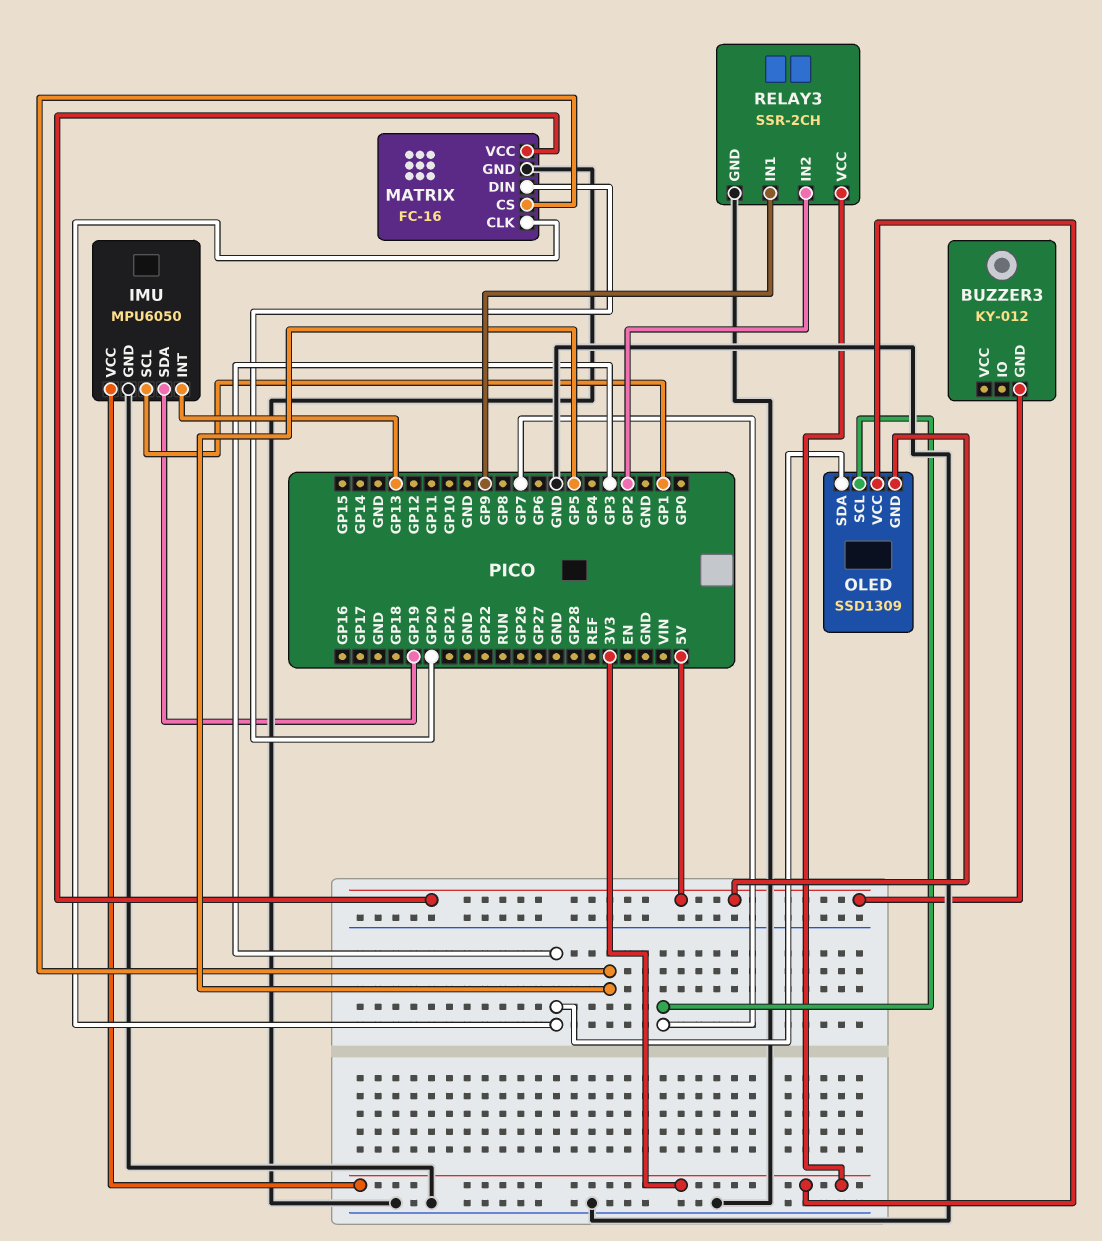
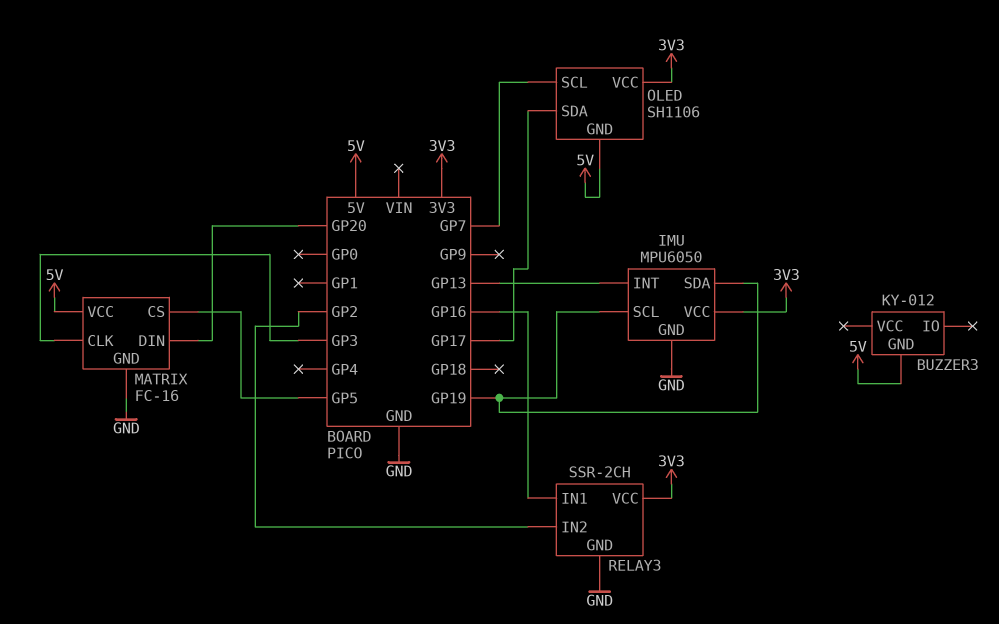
IMU pin SCL: GP1 -> GP19
OLED: SSD1309 -> SH1106
OLED pin SDA: GP3 -> GP17
RELAY3 pin IN1: GP9 -> GP16

